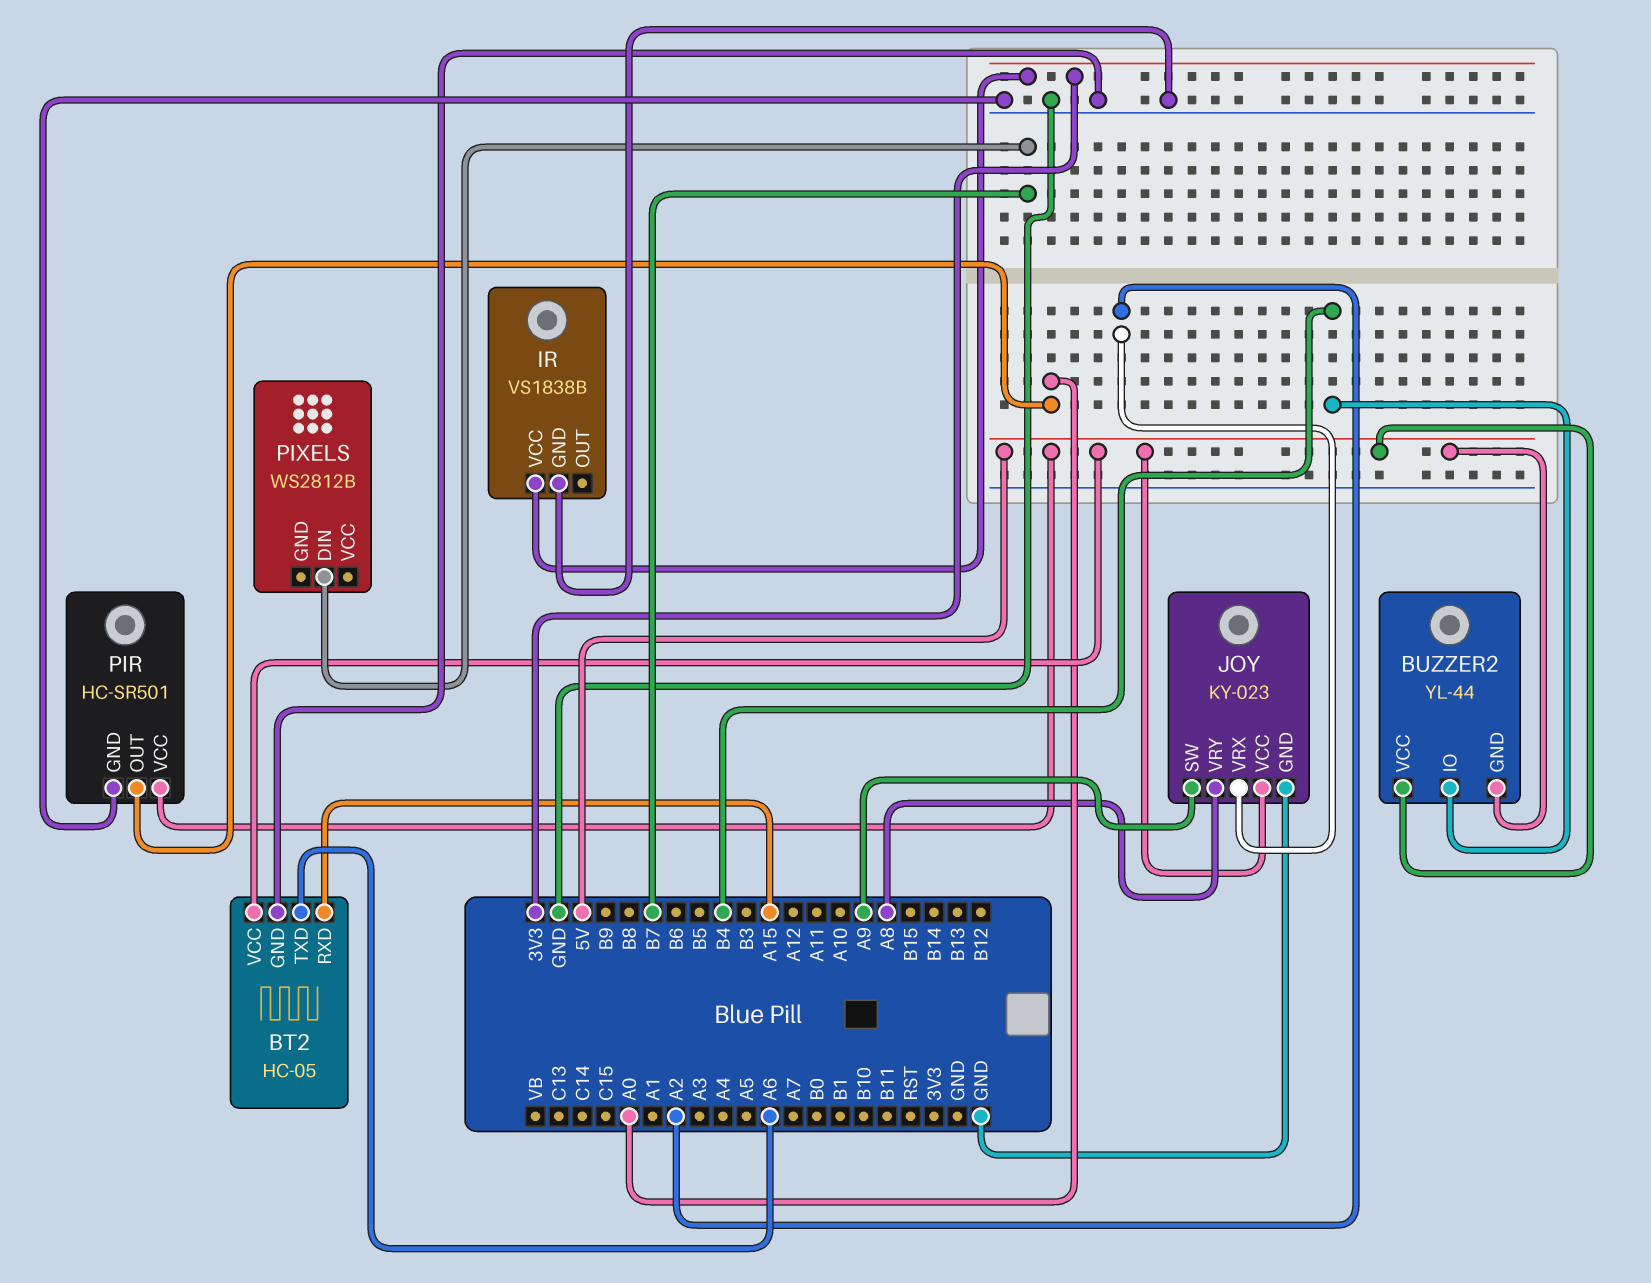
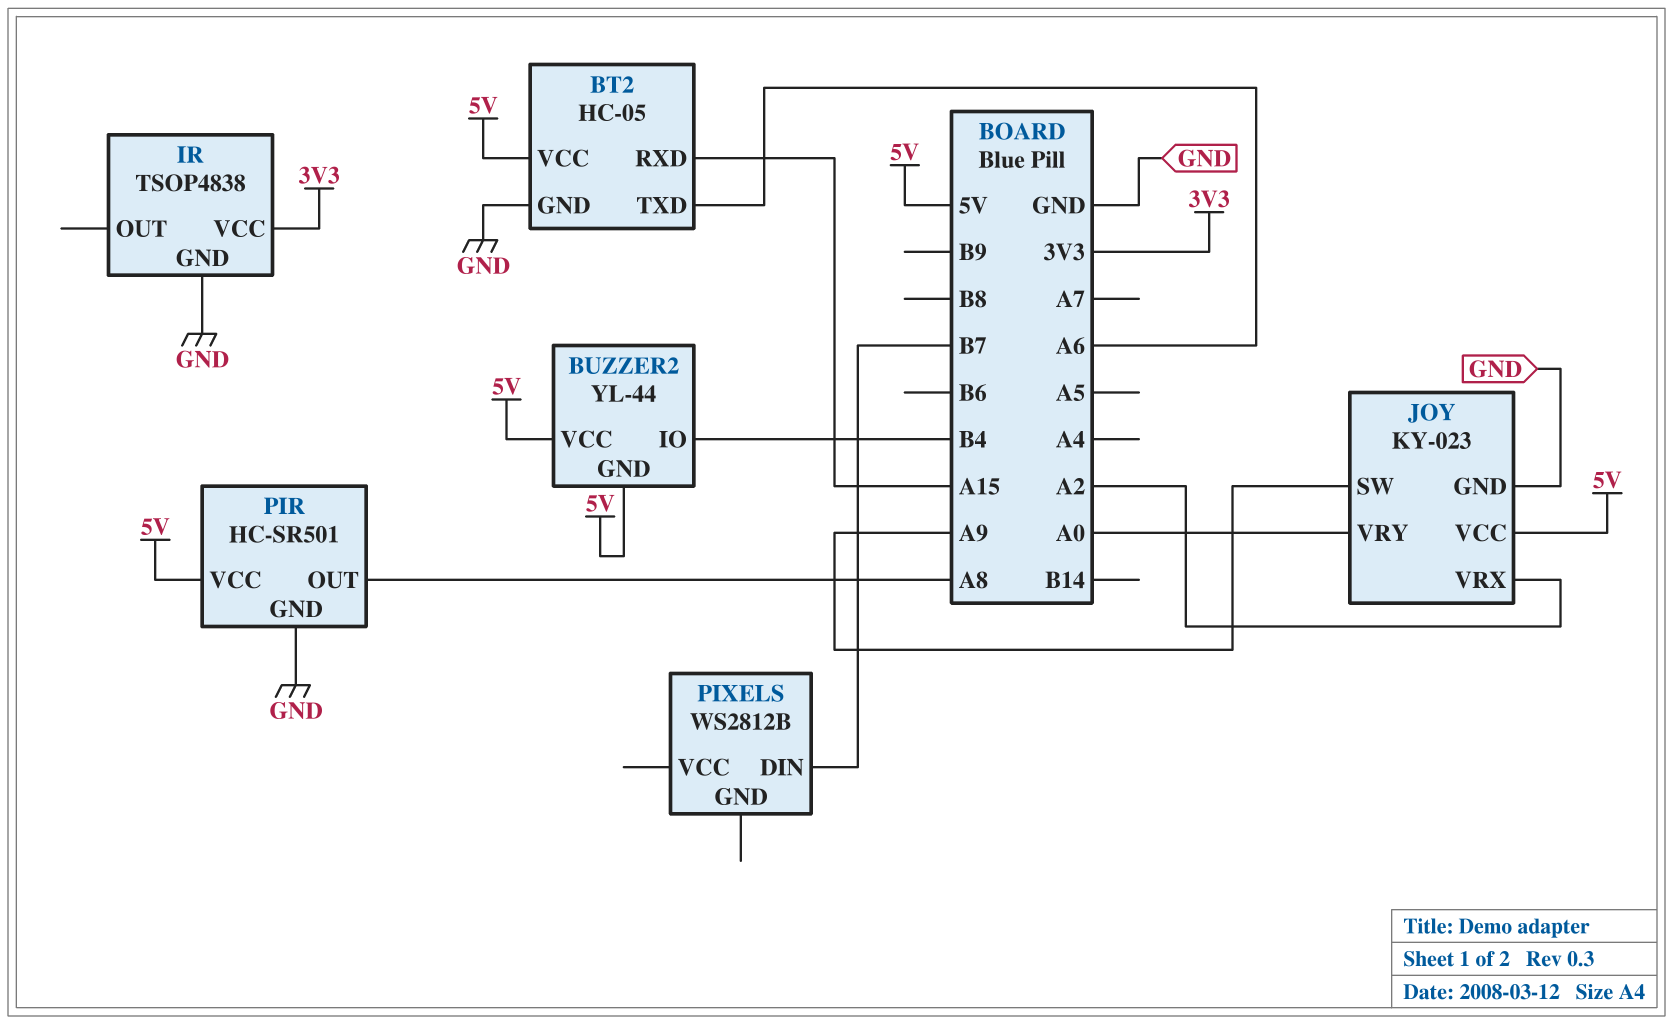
IR: VS1838B -> TSOP4838
JOY pin VRY: A8 -> A0
PIR pin OUT: A0 -> A8

